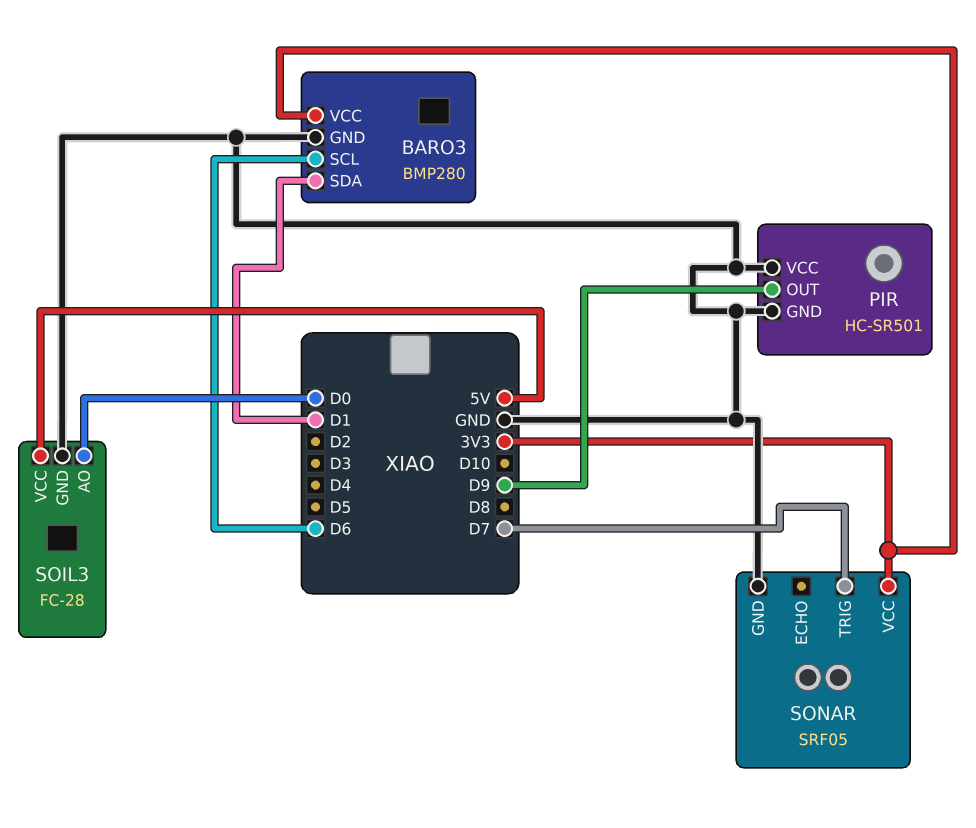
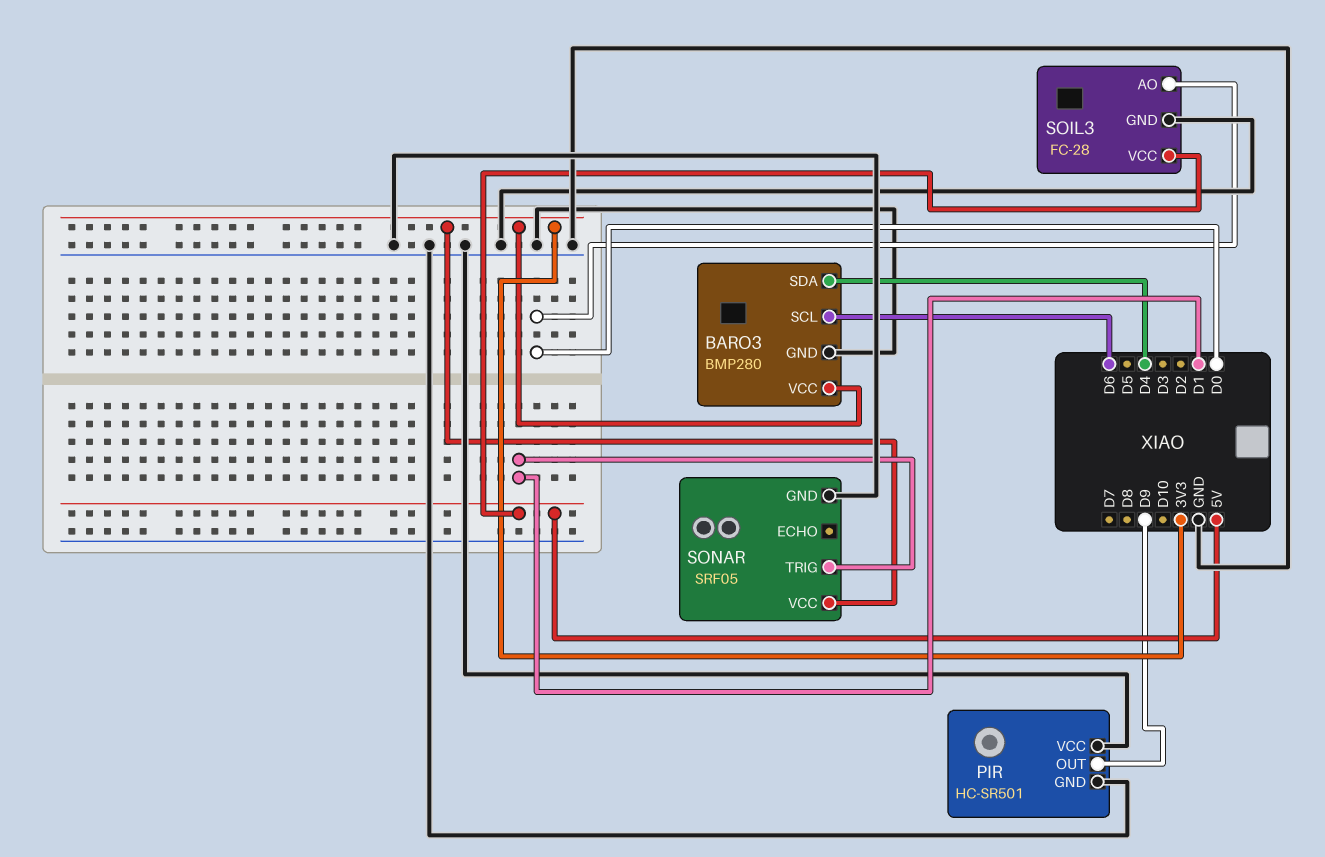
BARO3 pin SDA: D1 -> D4
SONAR pin TRIG: D7 -> D1

